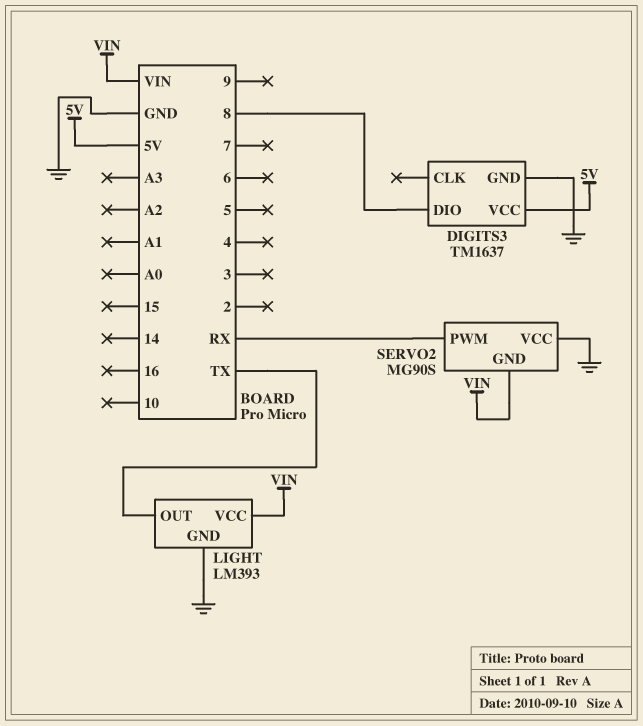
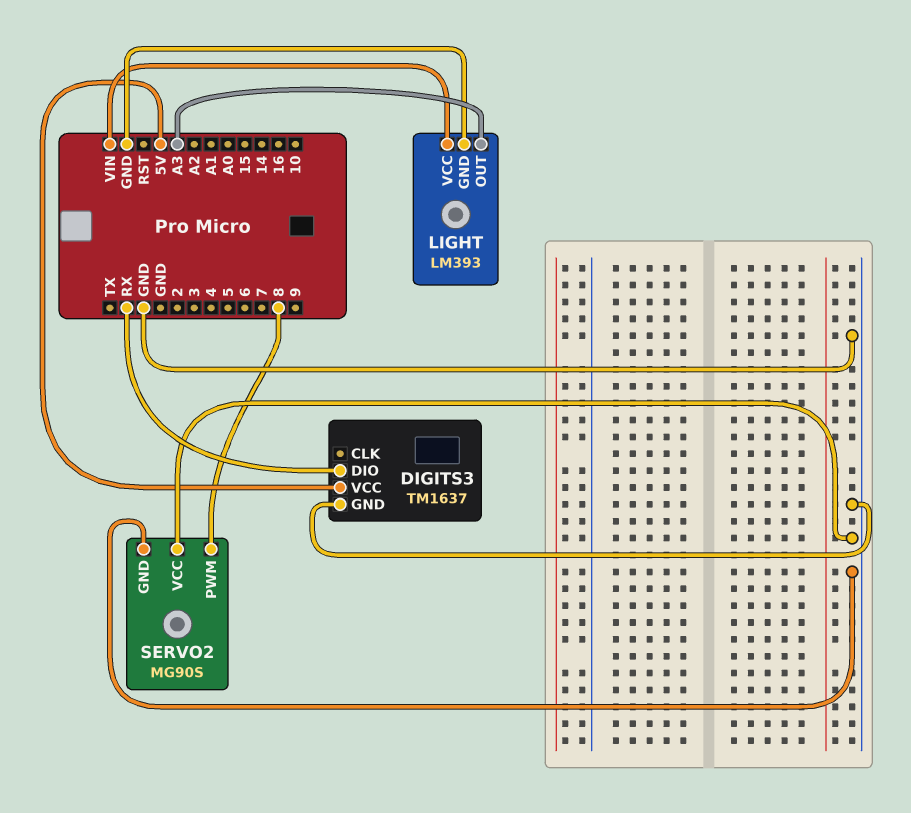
DIGITS3 pin DIO: 8 -> RX
LIGHT pin OUT: TX -> A3
SERVO2 pin GND: VIN -> GND
SERVO2 pin PWM: RX -> 8

